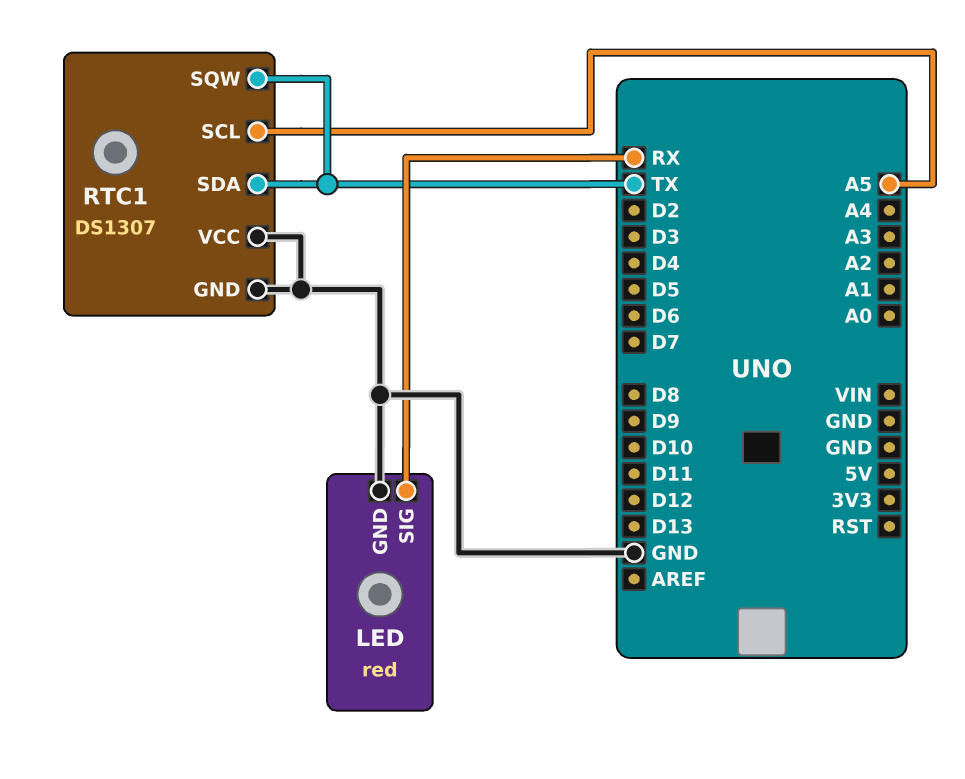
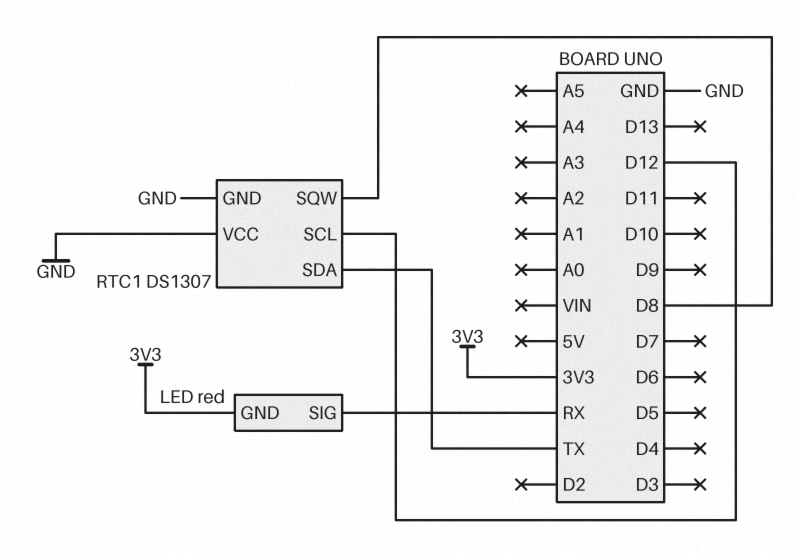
LED pin GND: GND -> 3V3
RTC1 pin SCL: A5 -> D12
RTC1 pin SQW: TX -> D8

